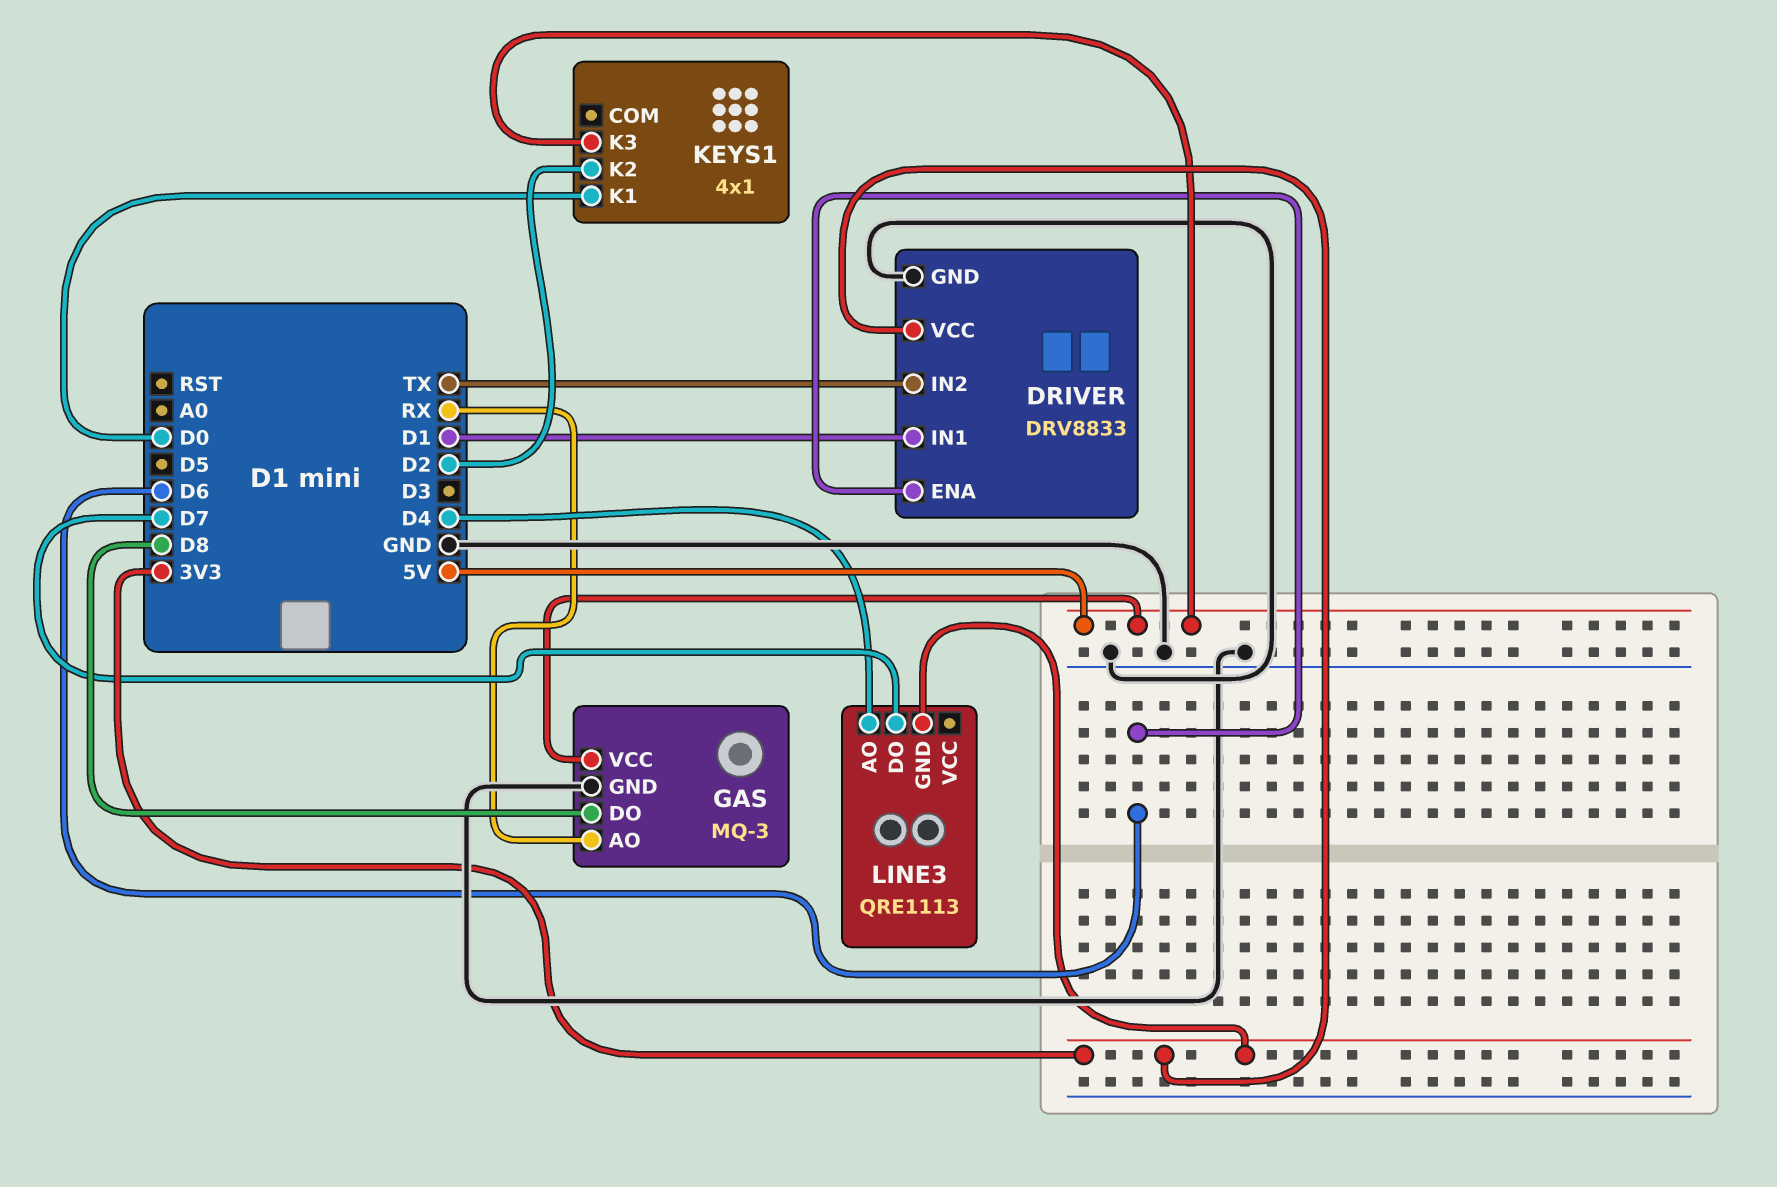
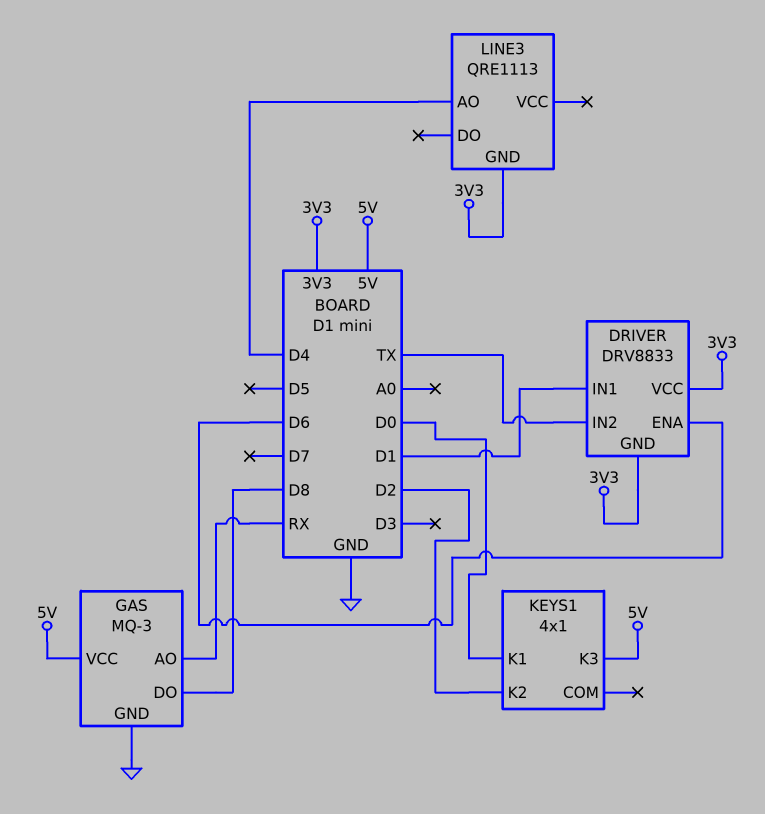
DRIVER pin GND: GND -> 3V3
LINE3 pin DO: D7 -> none

